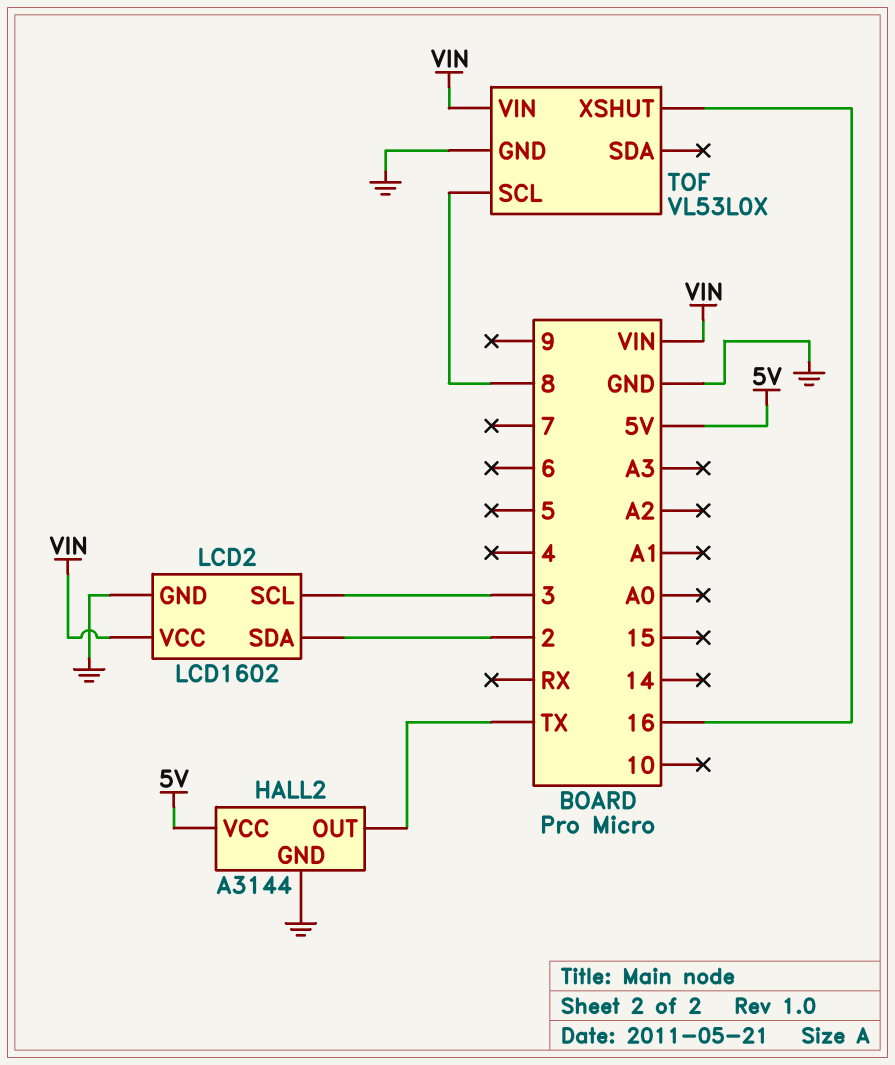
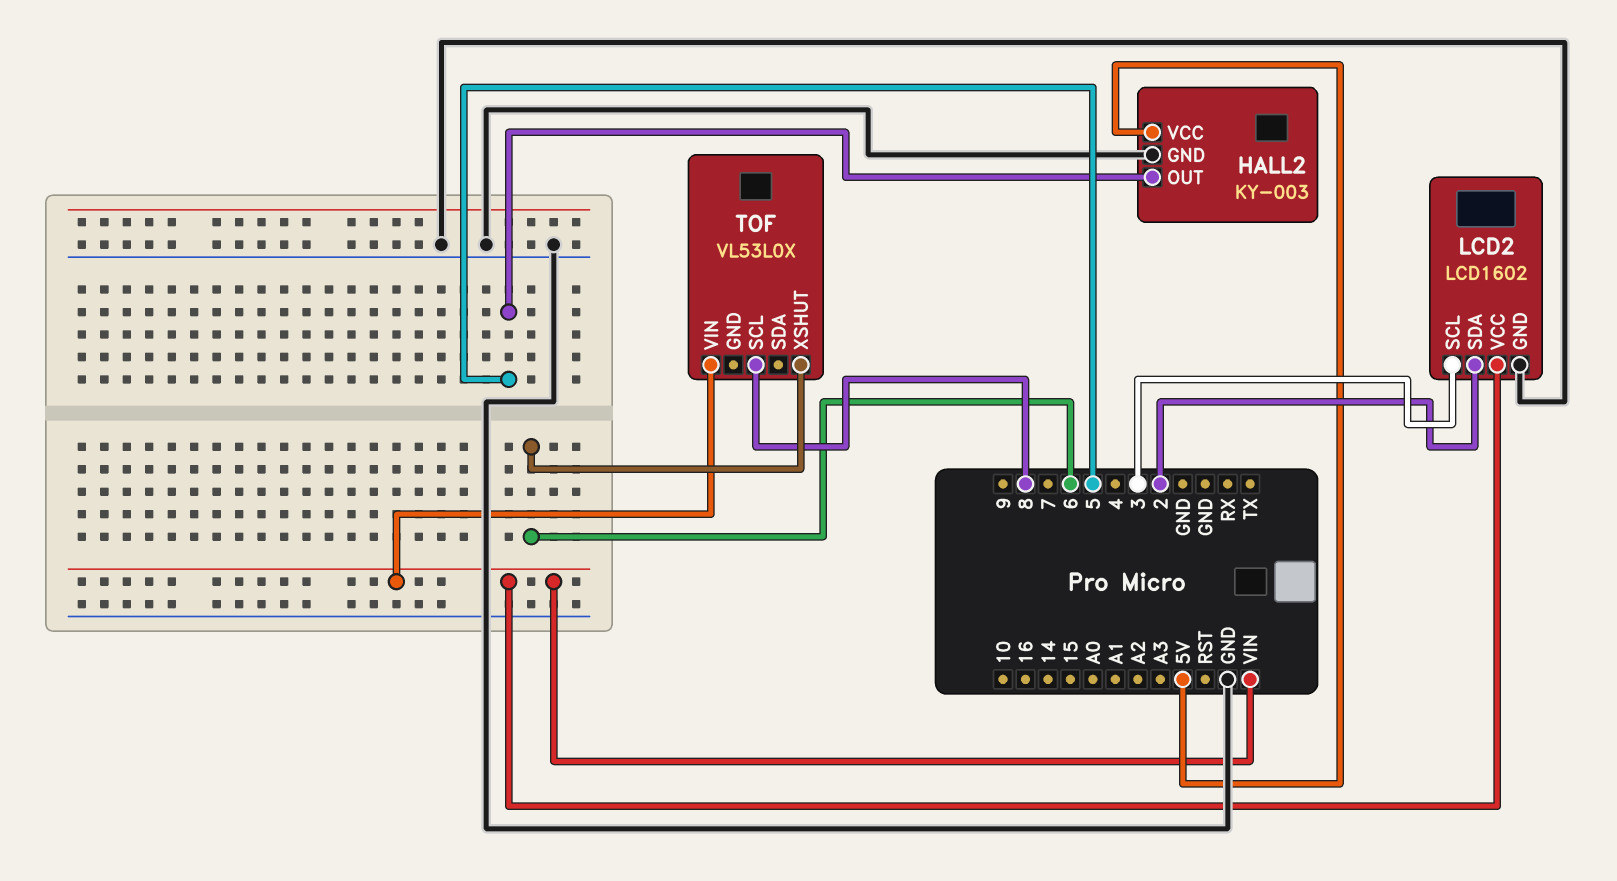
HALL2: A3144 -> KY-003
HALL2 pin OUT: TX -> 5
TOF pin GND: GND -> none
TOF pin XSHUT: 16 -> 6

